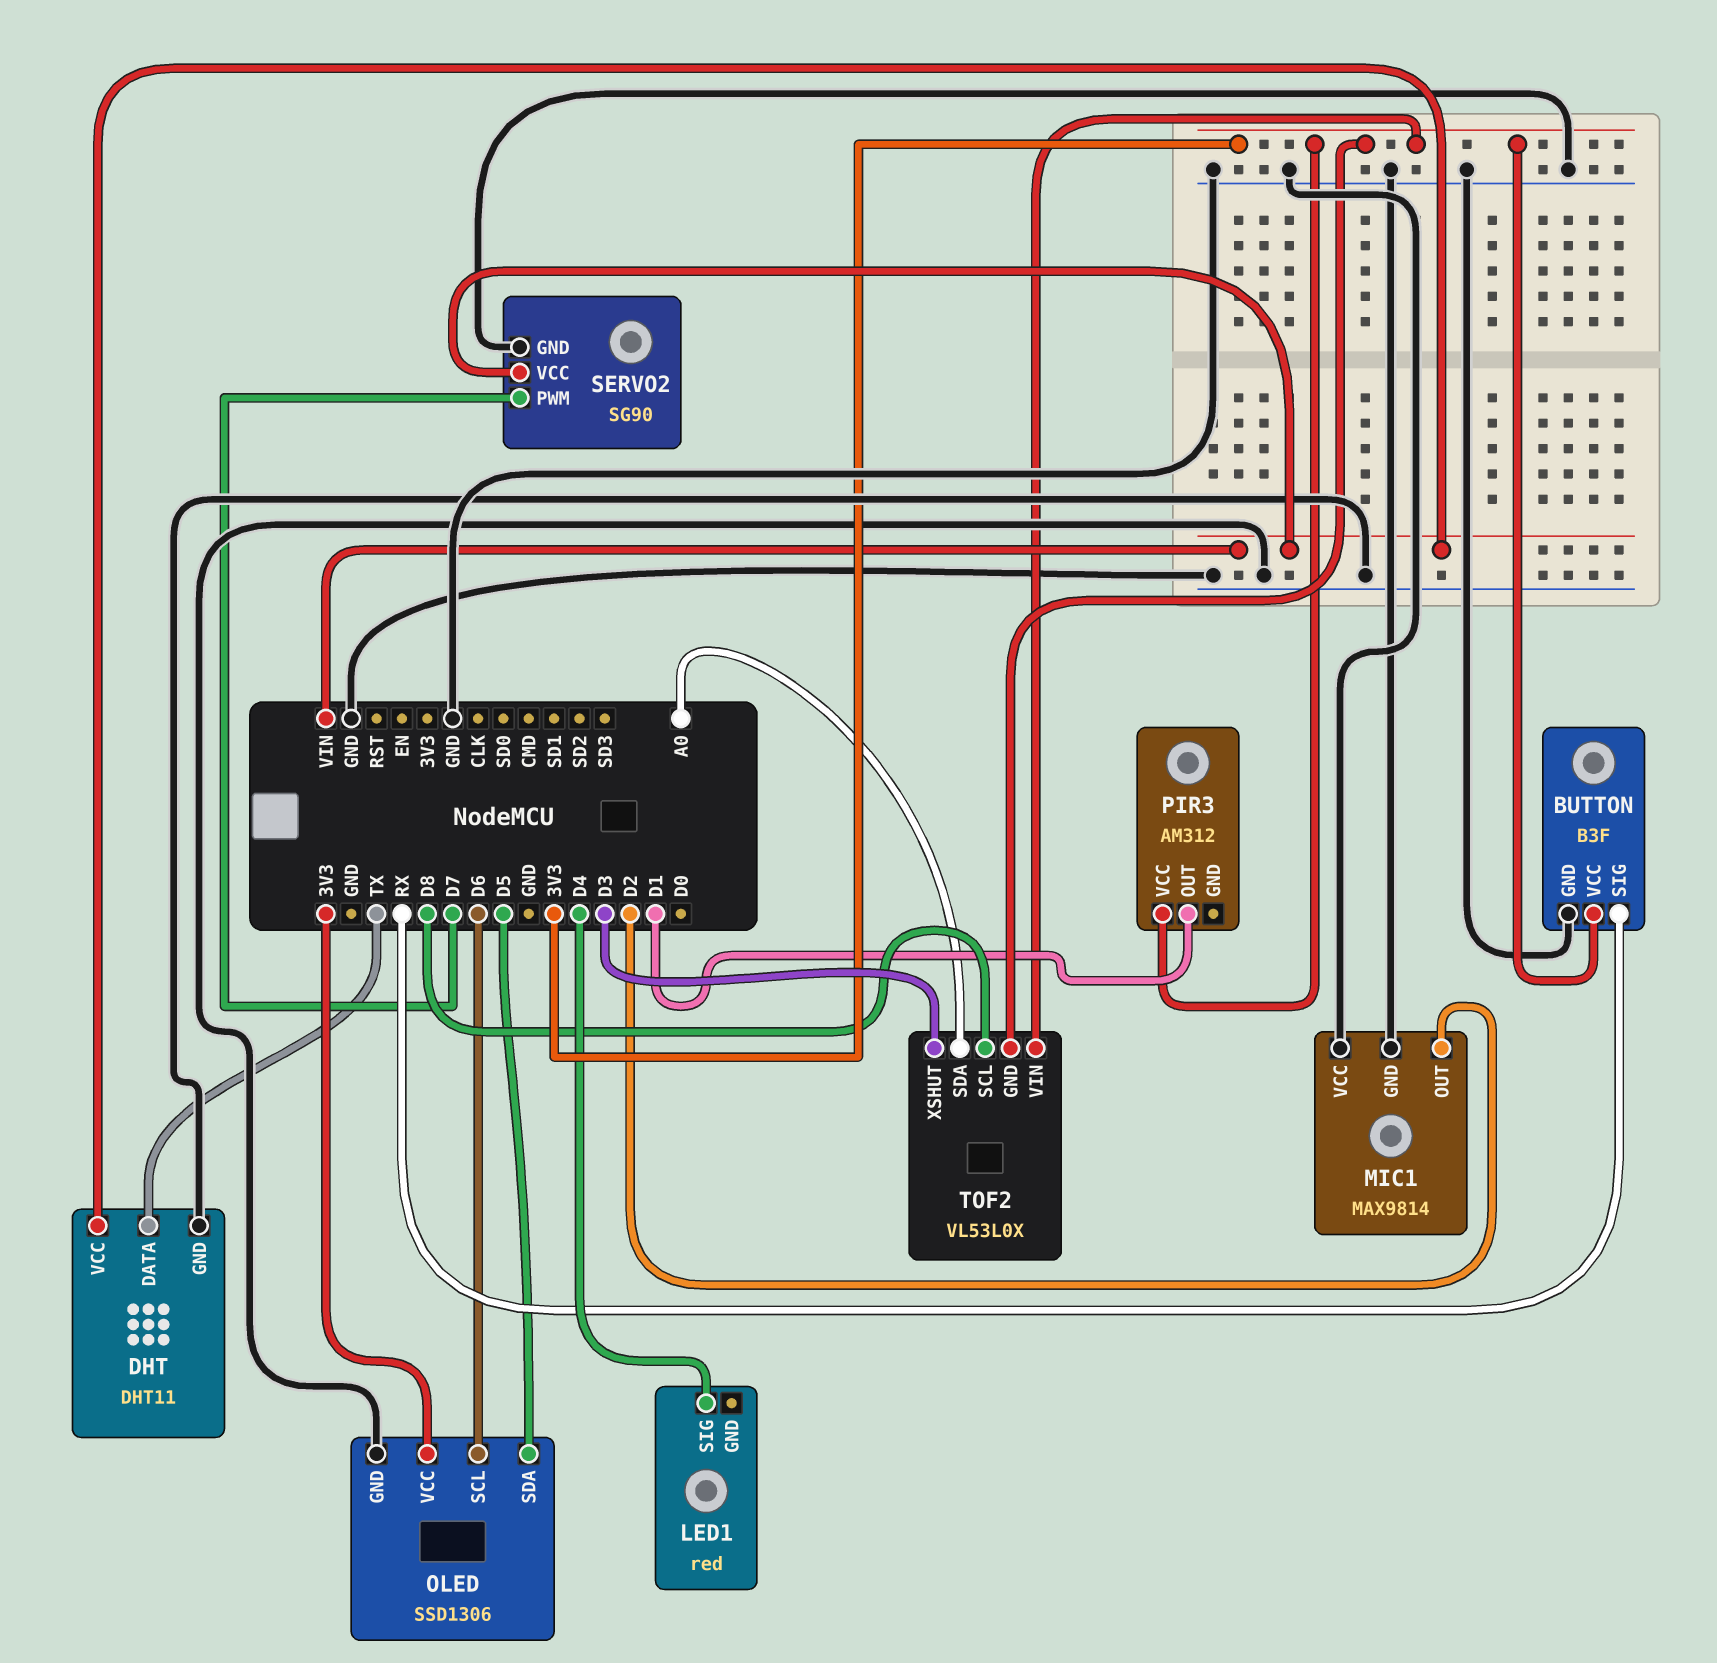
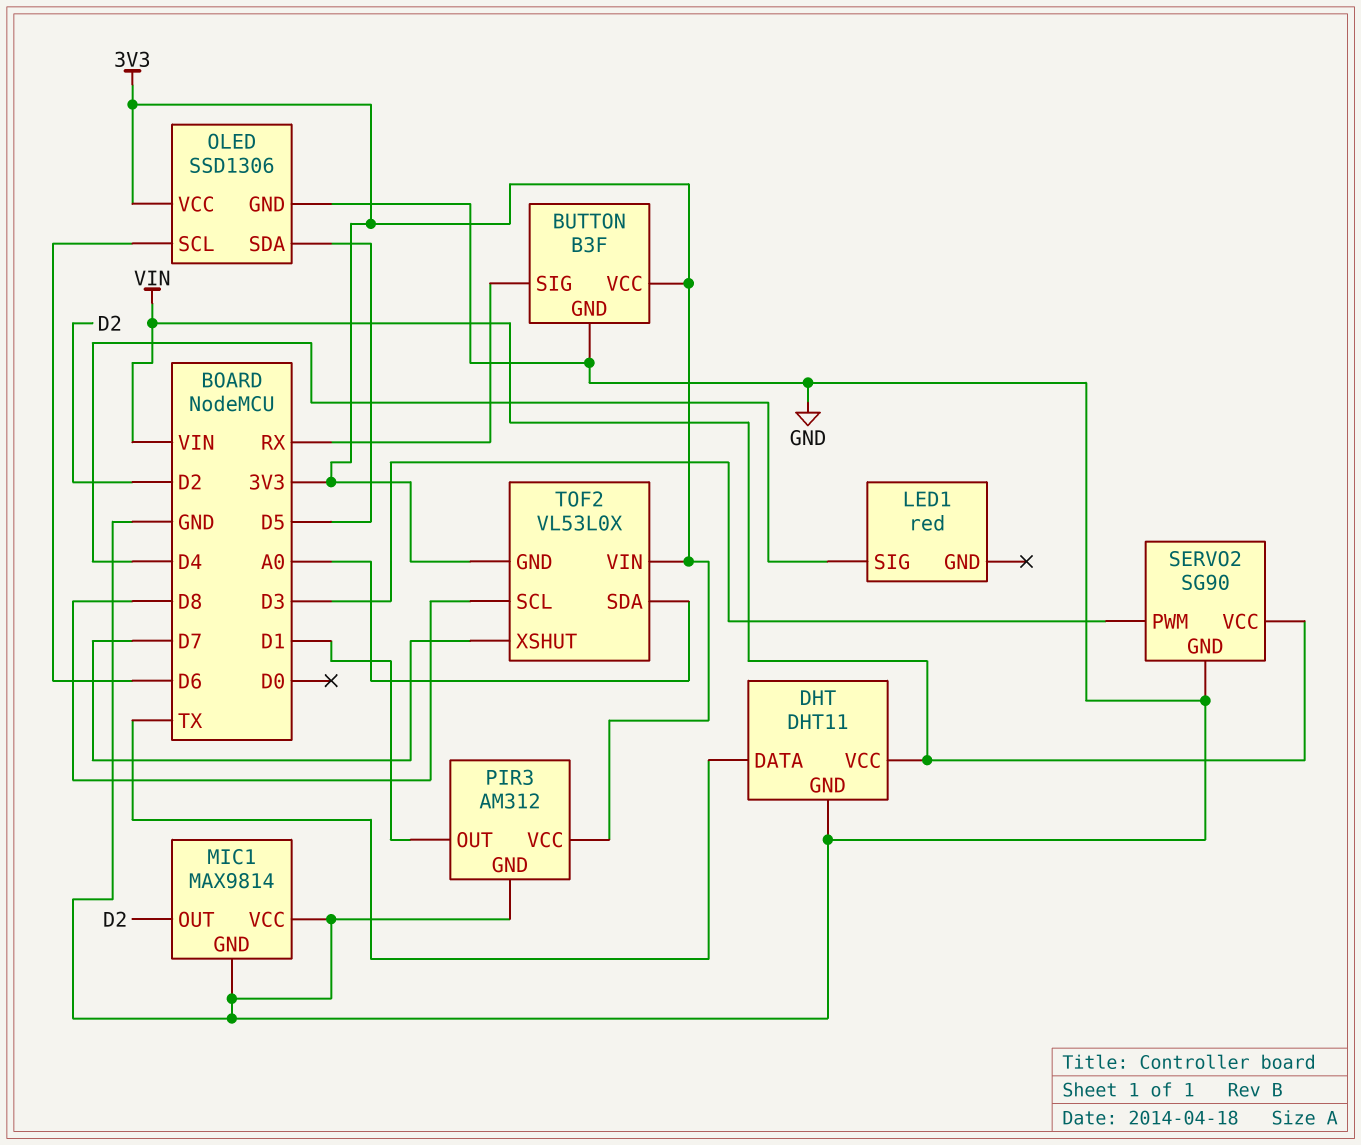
PIR3 pin GND: none -> GND
SERVO2 pin PWM: D7 -> D3
TOF2 pin XSHUT: D3 -> D7

